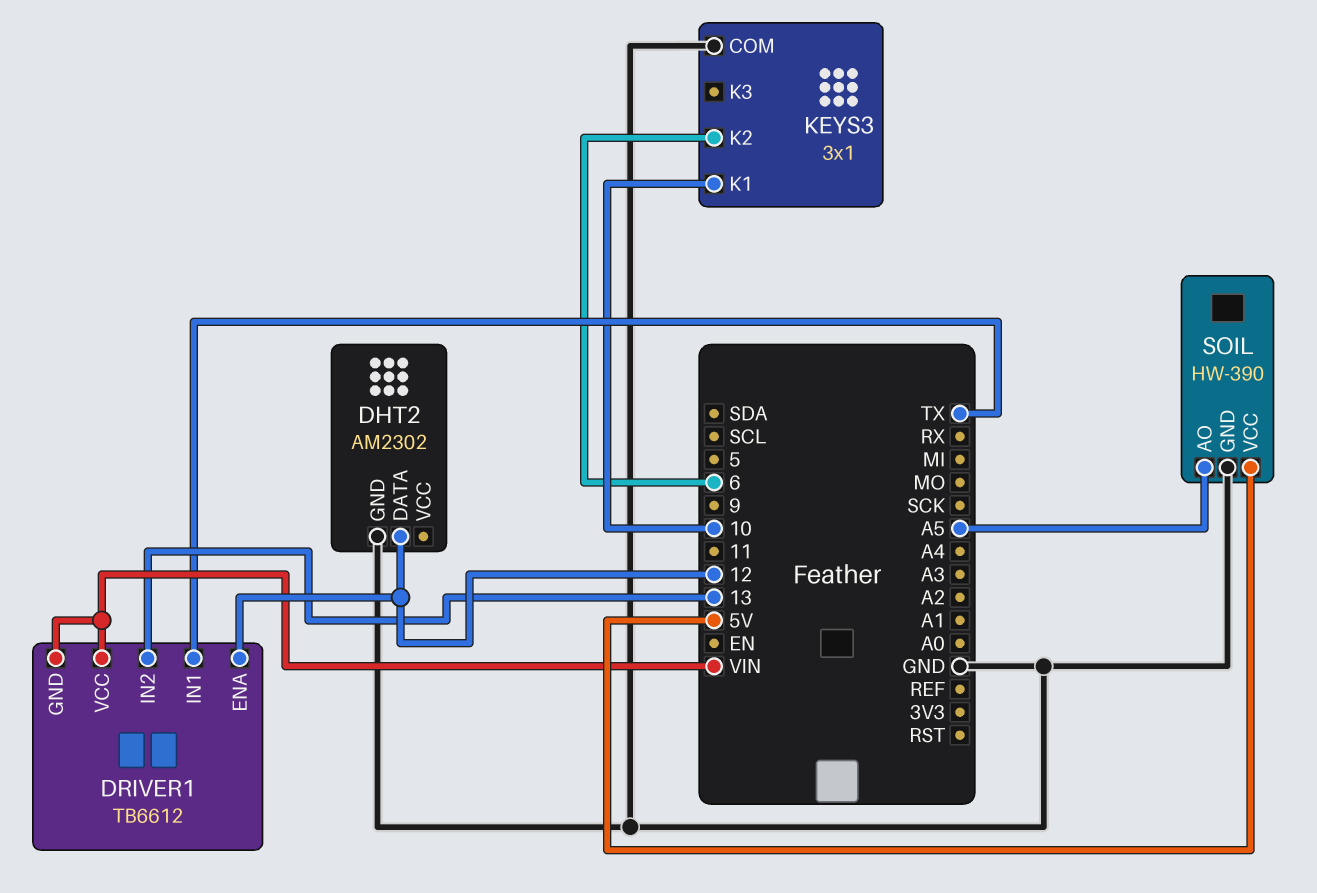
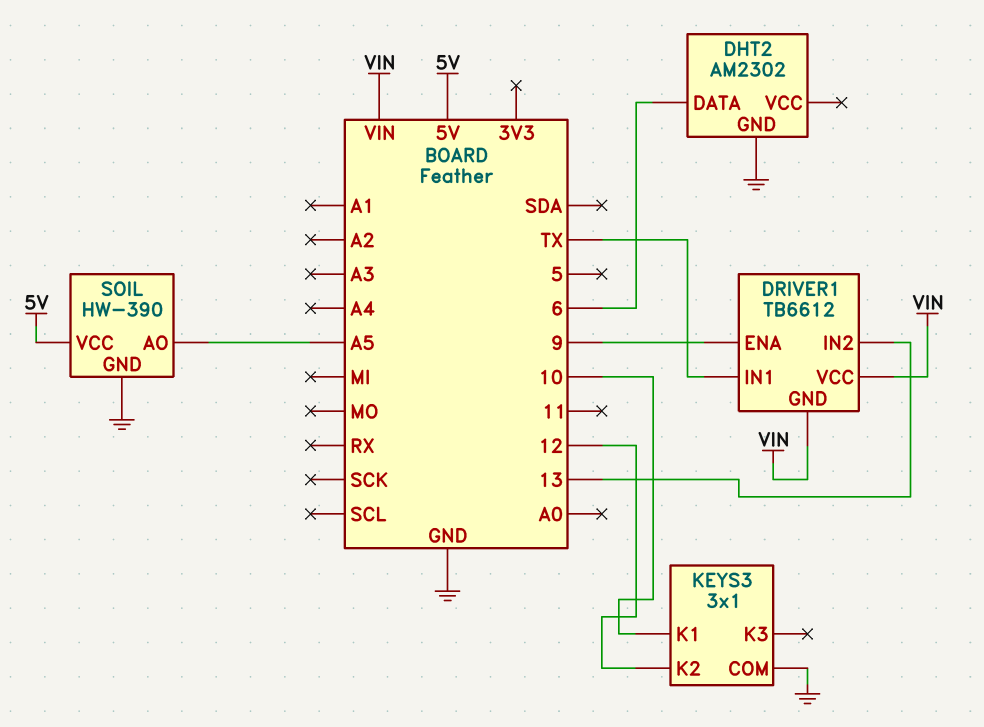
DHT2 pin DATA: 12 -> 6
DRIVER1 pin ENA: 12 -> 9
KEYS3 pin K2: 6 -> 12

